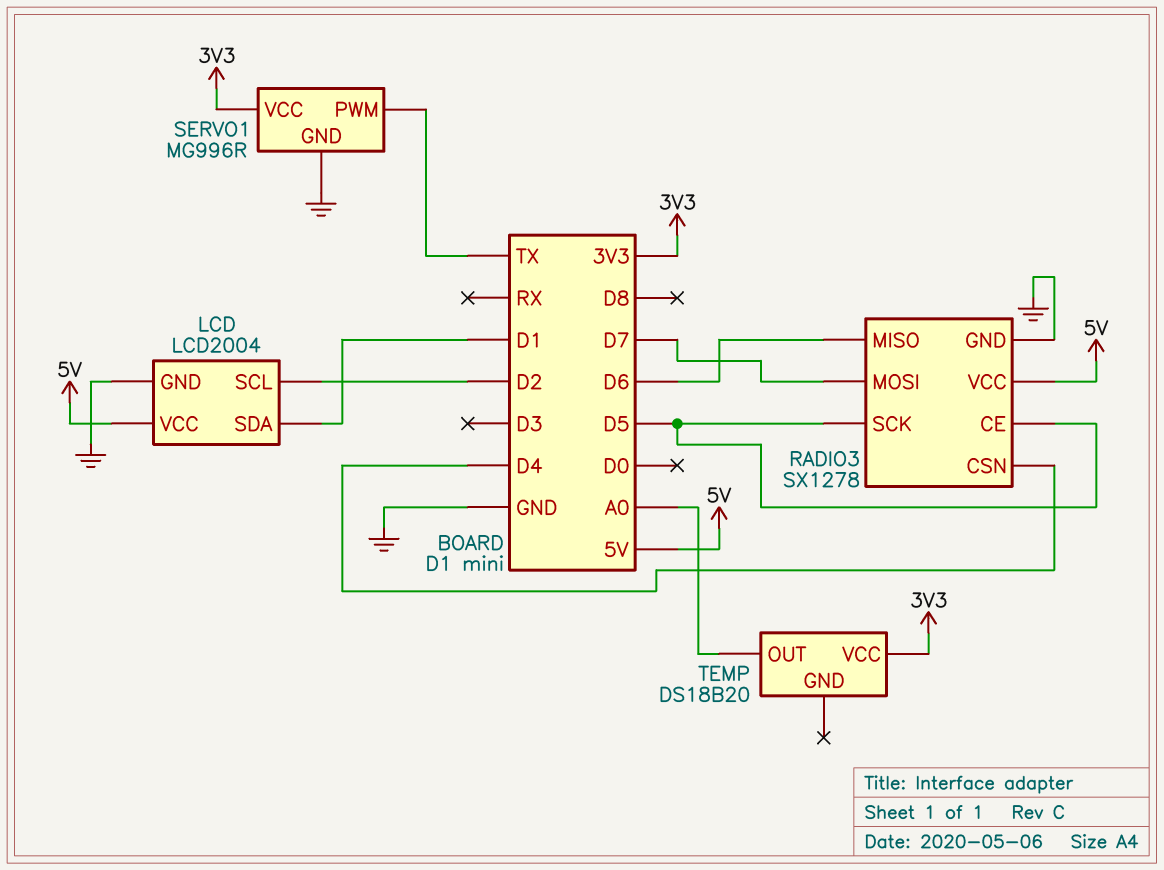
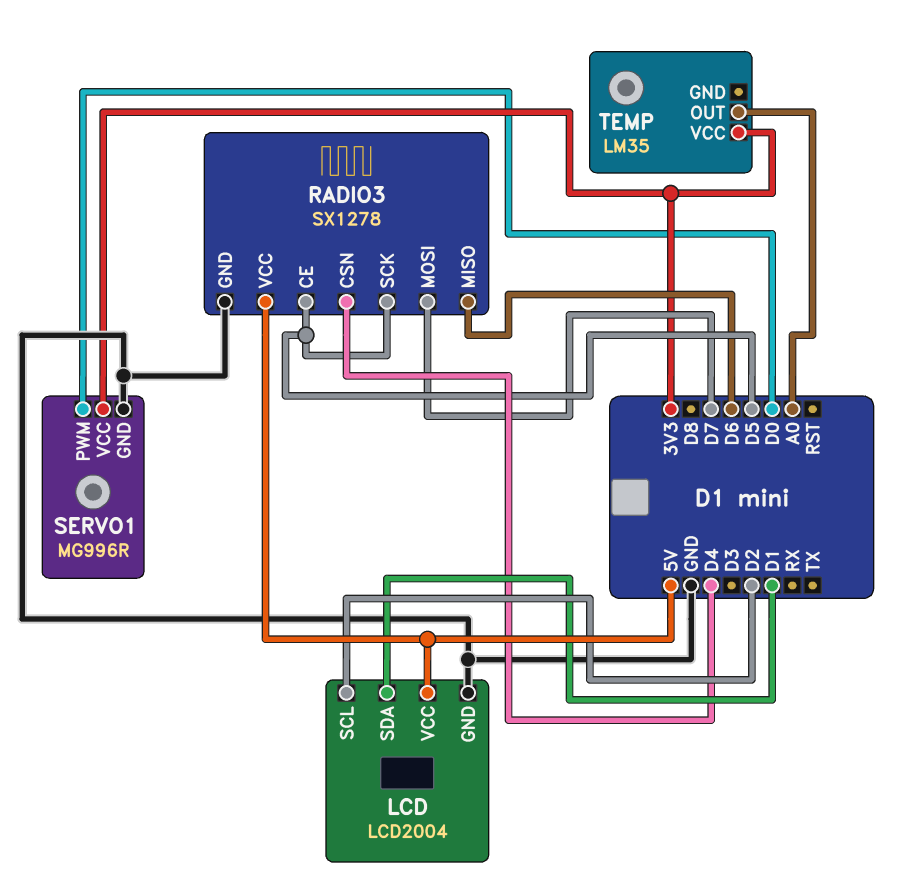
SERVO1 pin PWM: TX -> D0
TEMP: DS18B20 -> LM35

